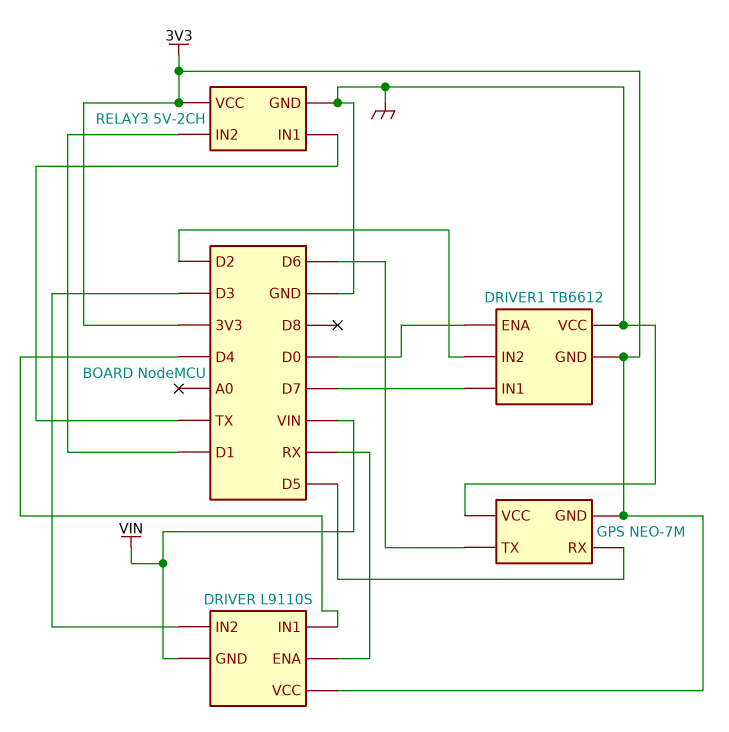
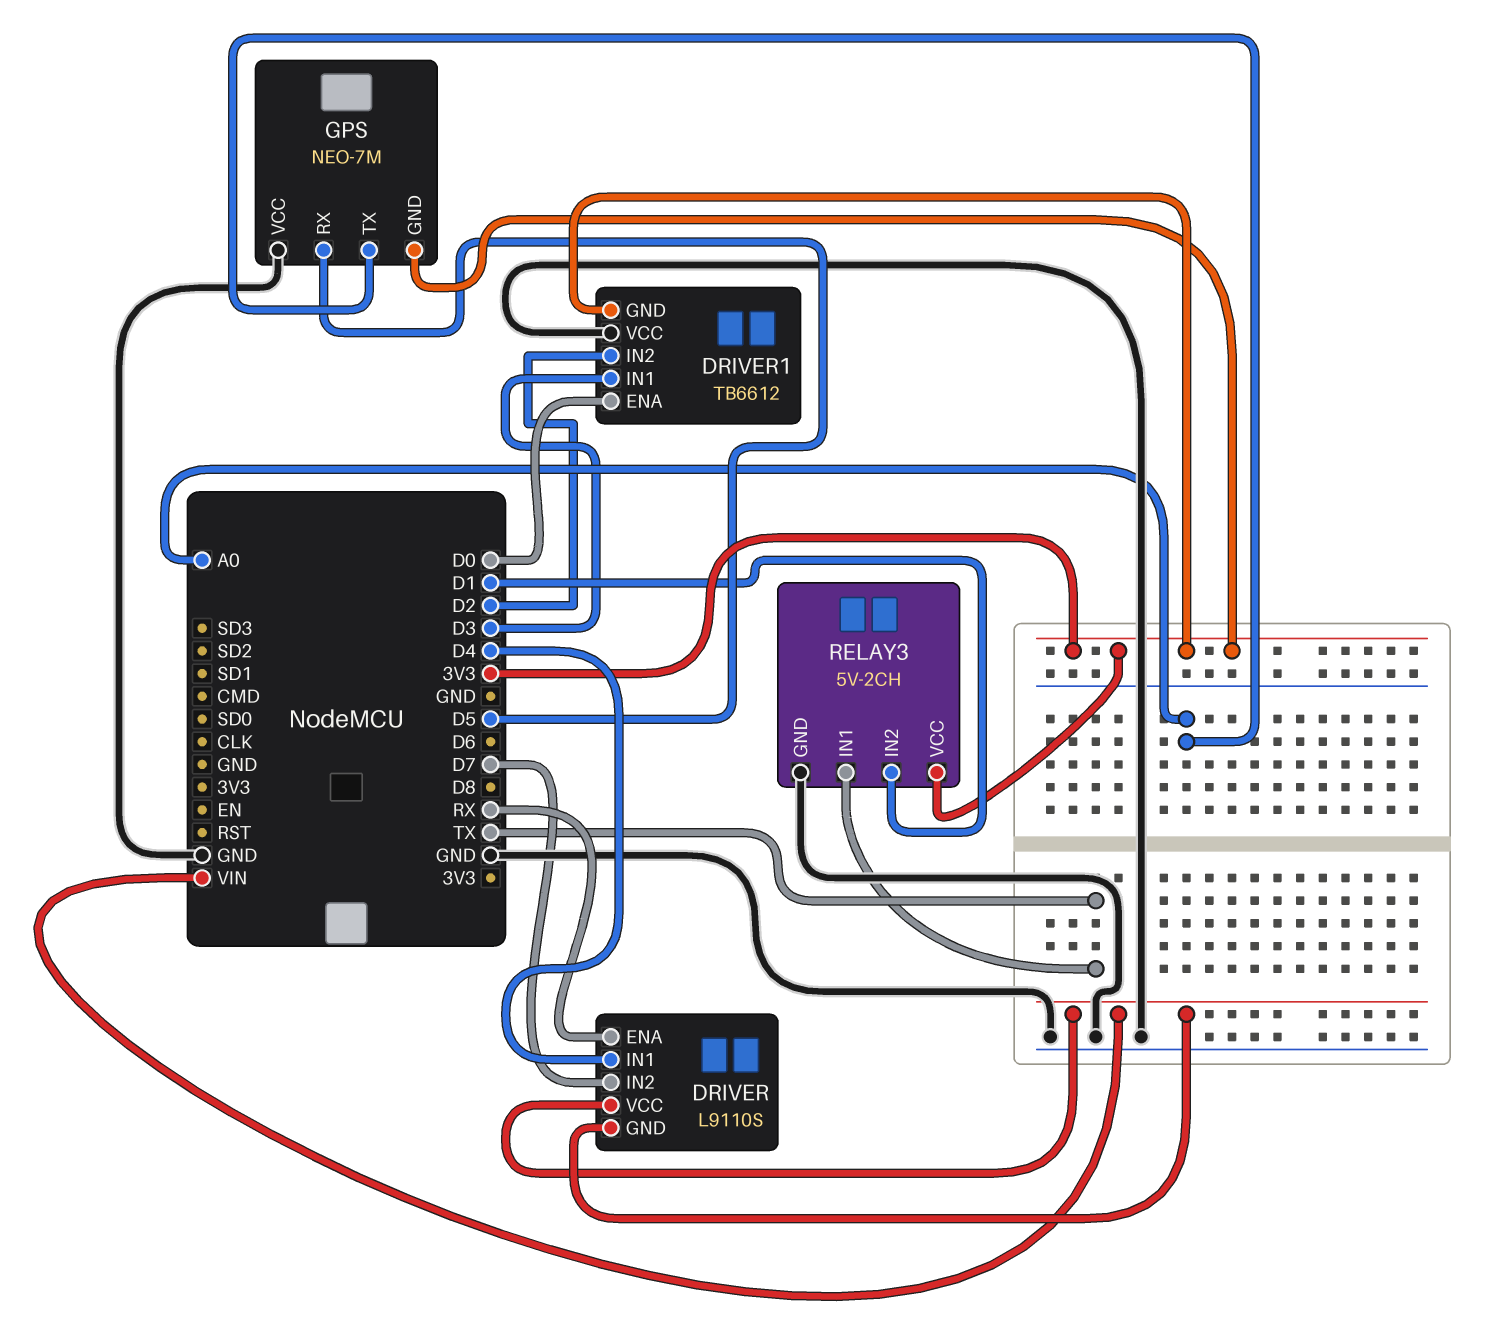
DRIVER pin IN2: D3 -> D7
DRIVER pin VCC: 3V3 -> VIN
DRIVER1 pin IN1: D7 -> D3
GPS pin TX: D6 -> A0

